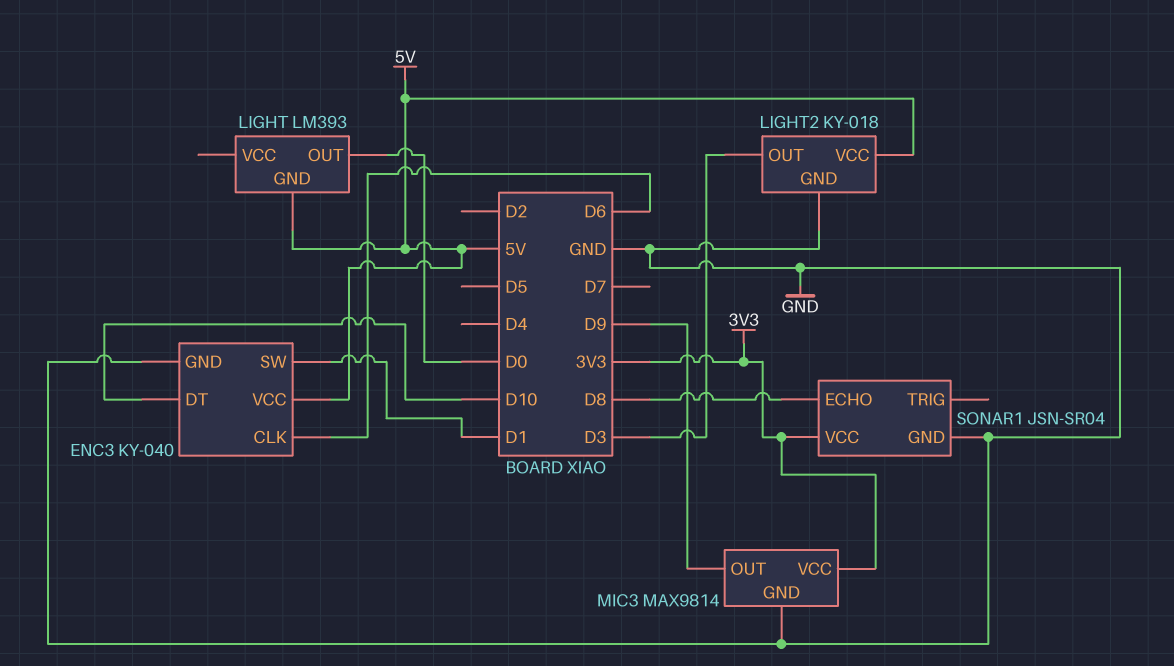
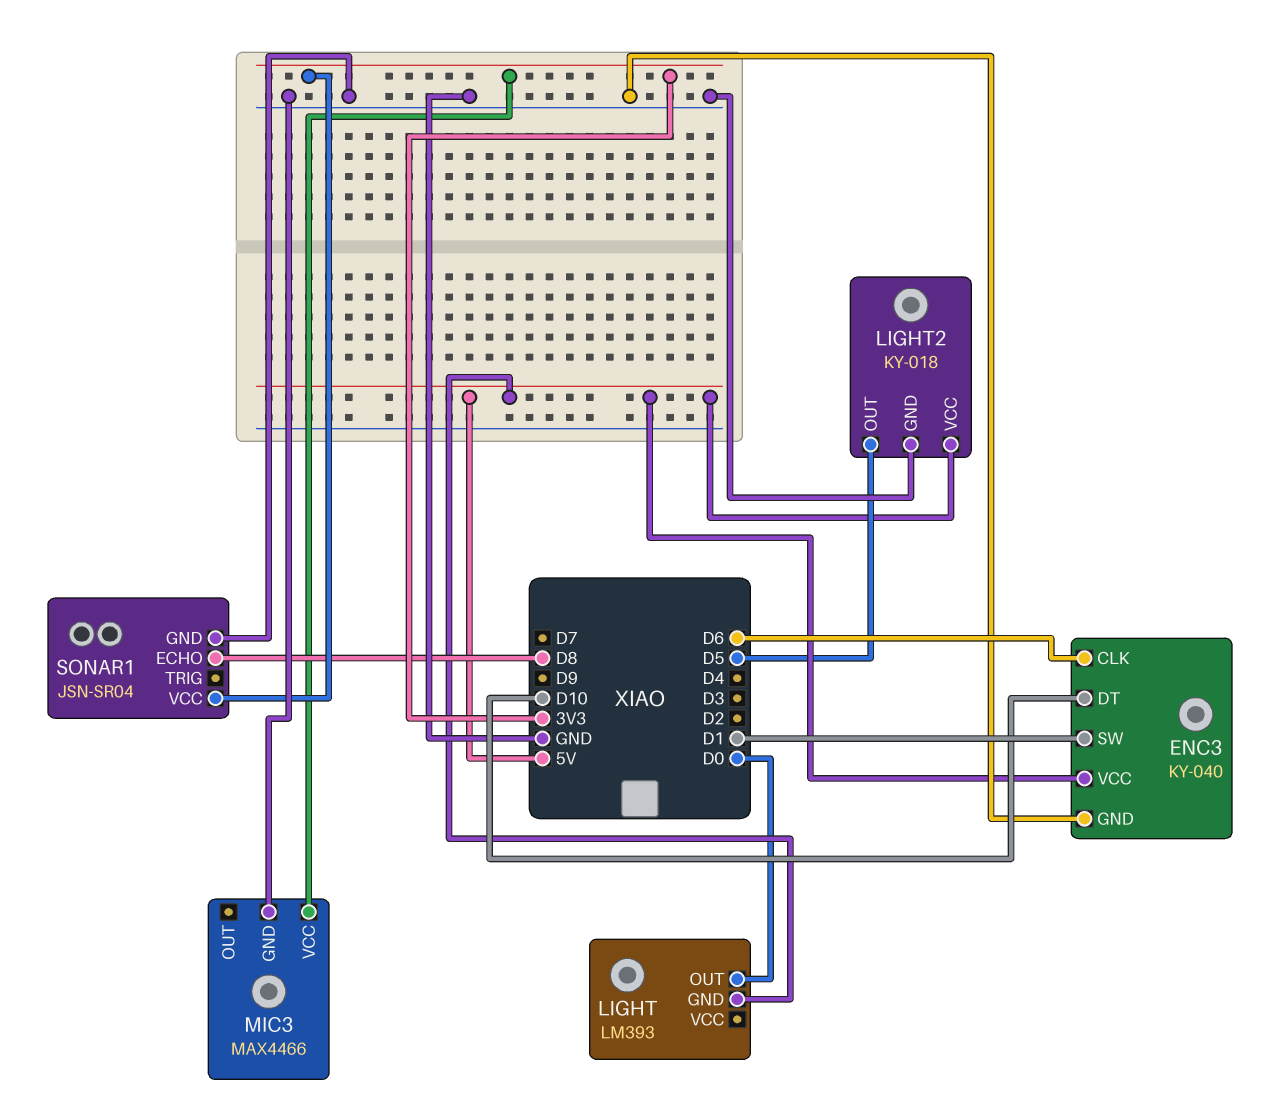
LIGHT2 pin OUT: D3 -> D5
MIC3: MAX9814 -> MAX4466
MIC3 pin OUT: D9 -> none

